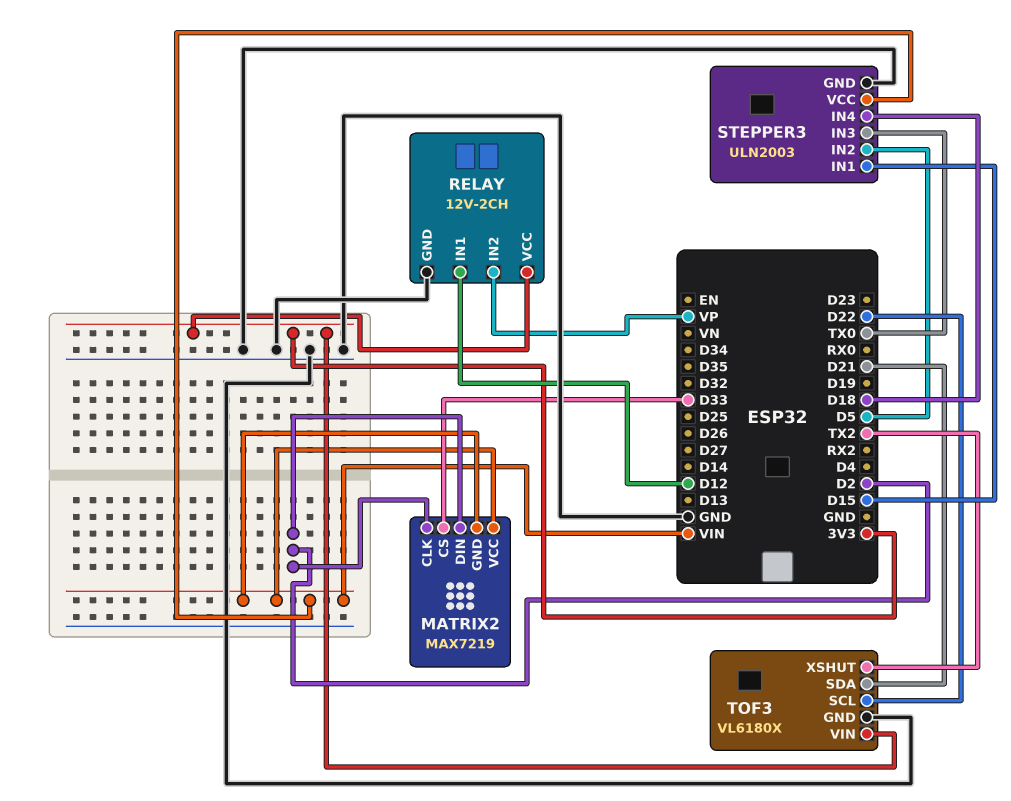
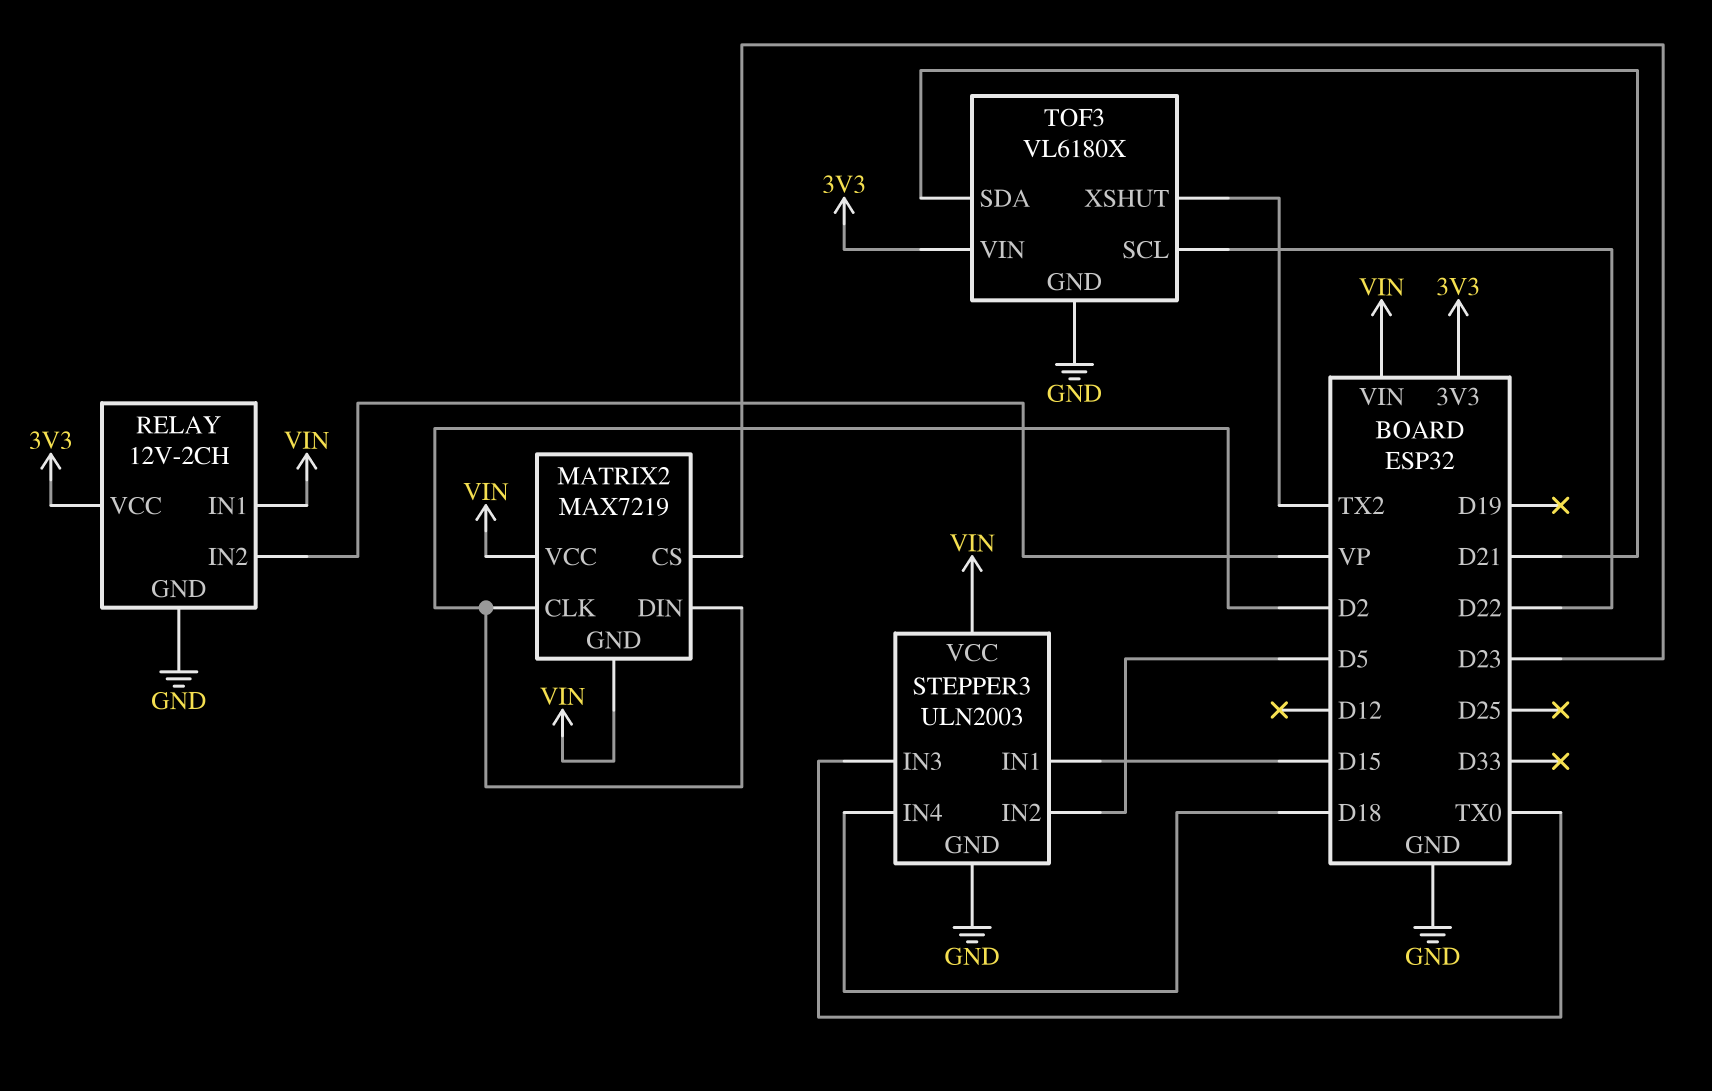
MATRIX2 pin CS: D33 -> D23
RELAY pin IN1: D12 -> VIN

